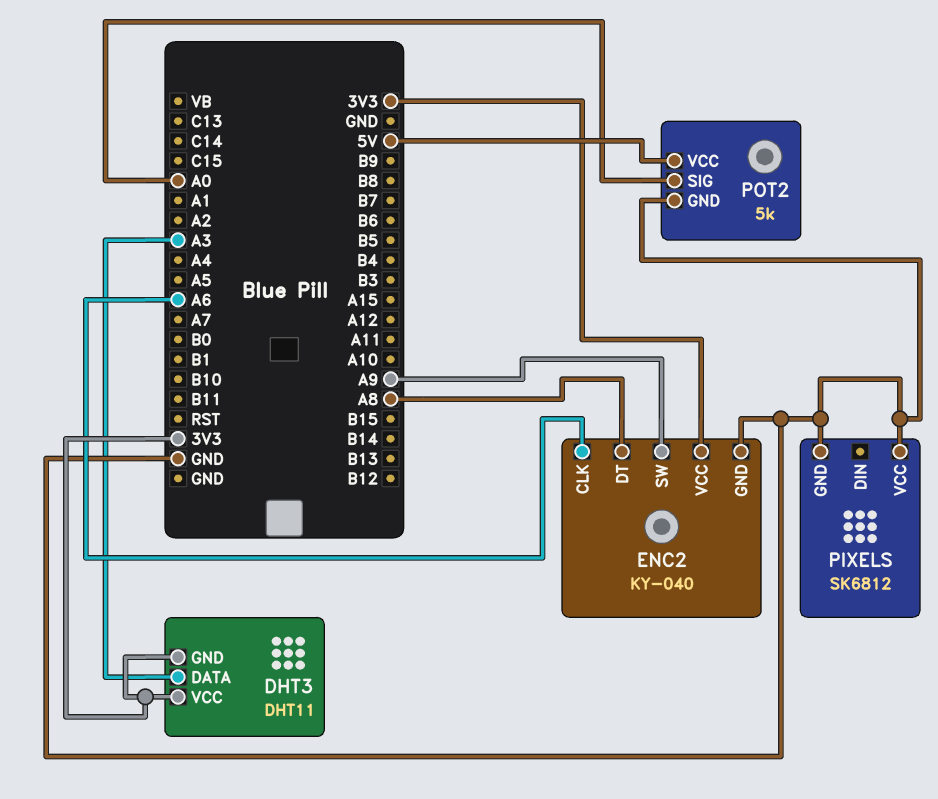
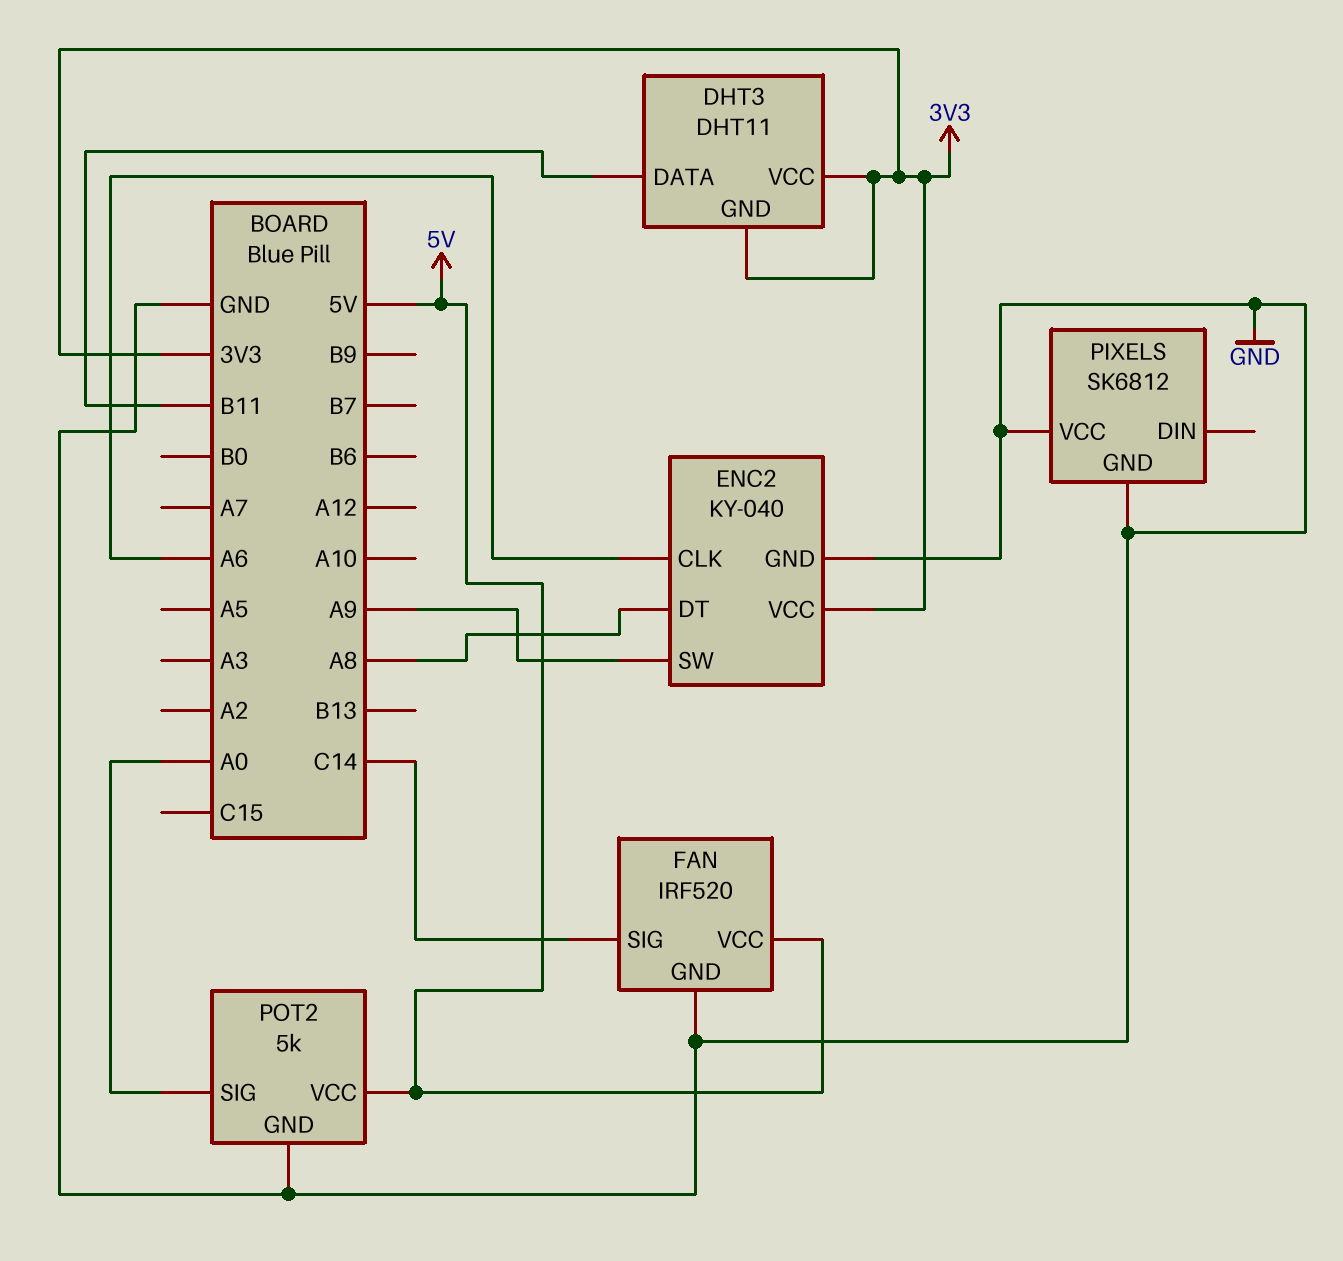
DHT3 pin DATA: A3 -> B11
FAN: none -> IRF520
FAN pin GND: none -> GND
FAN pin SIG: none -> C14
FAN pin VCC: none -> 5V

